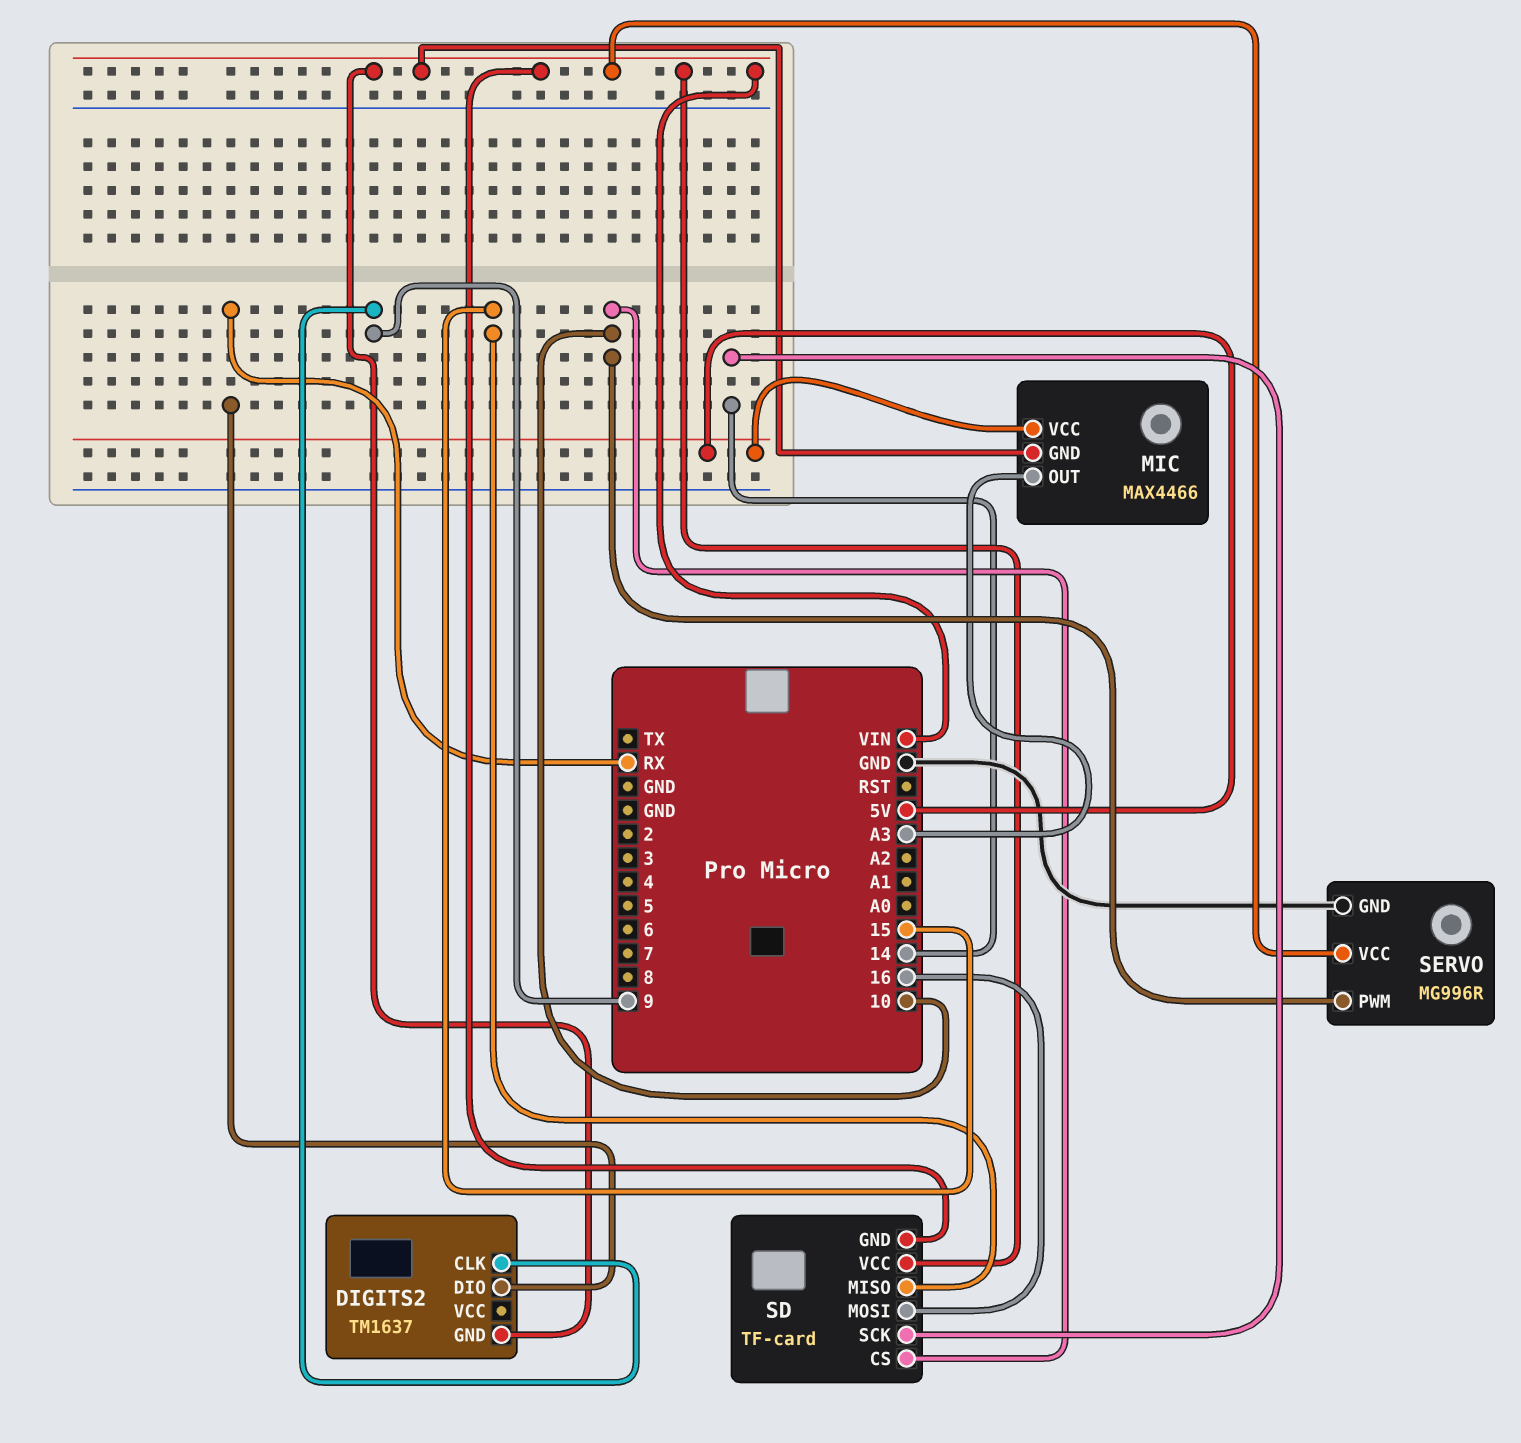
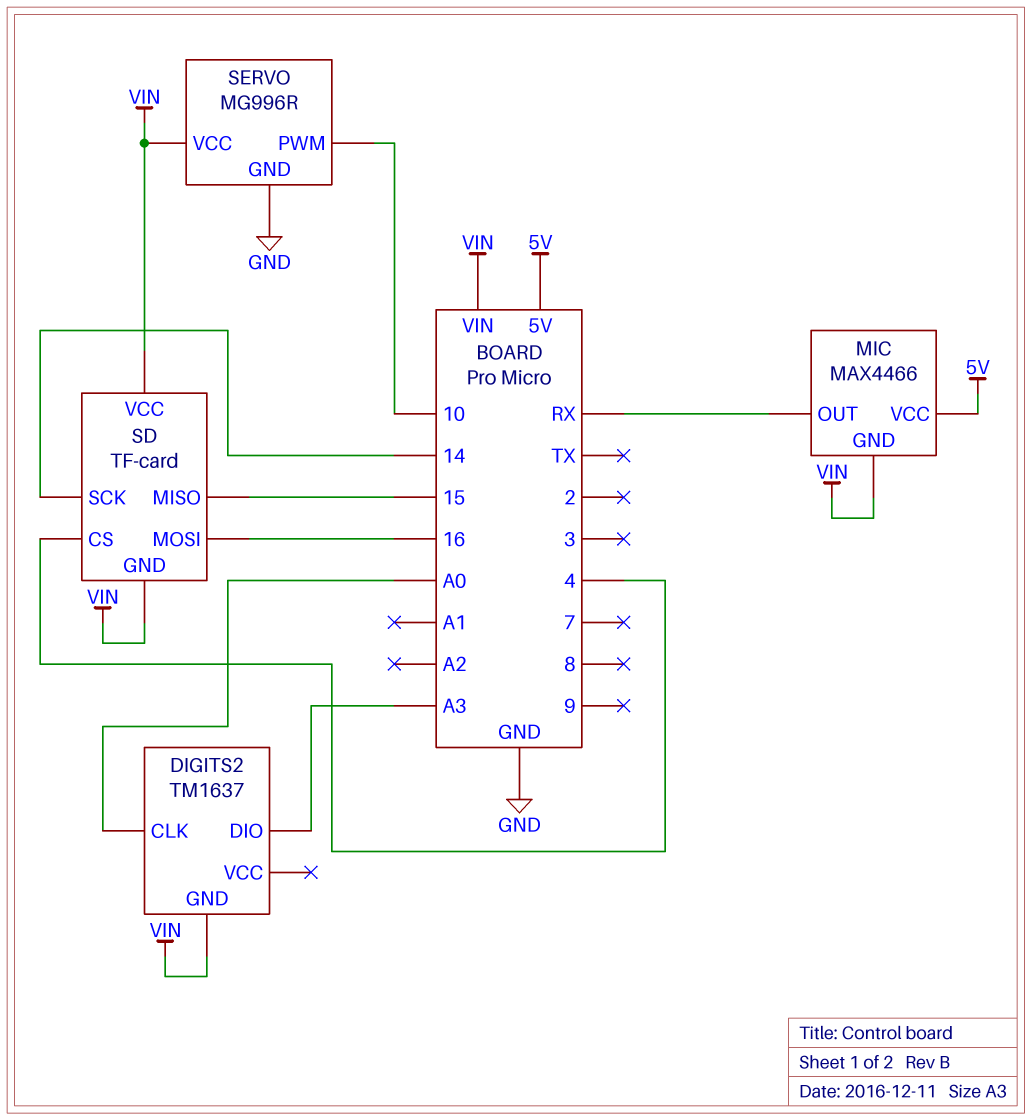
DIGITS2 pin CLK: 9 -> A0
DIGITS2 pin DIO: RX -> A3
MIC pin OUT: A3 -> RX
SD pin CS: 10 -> 4

